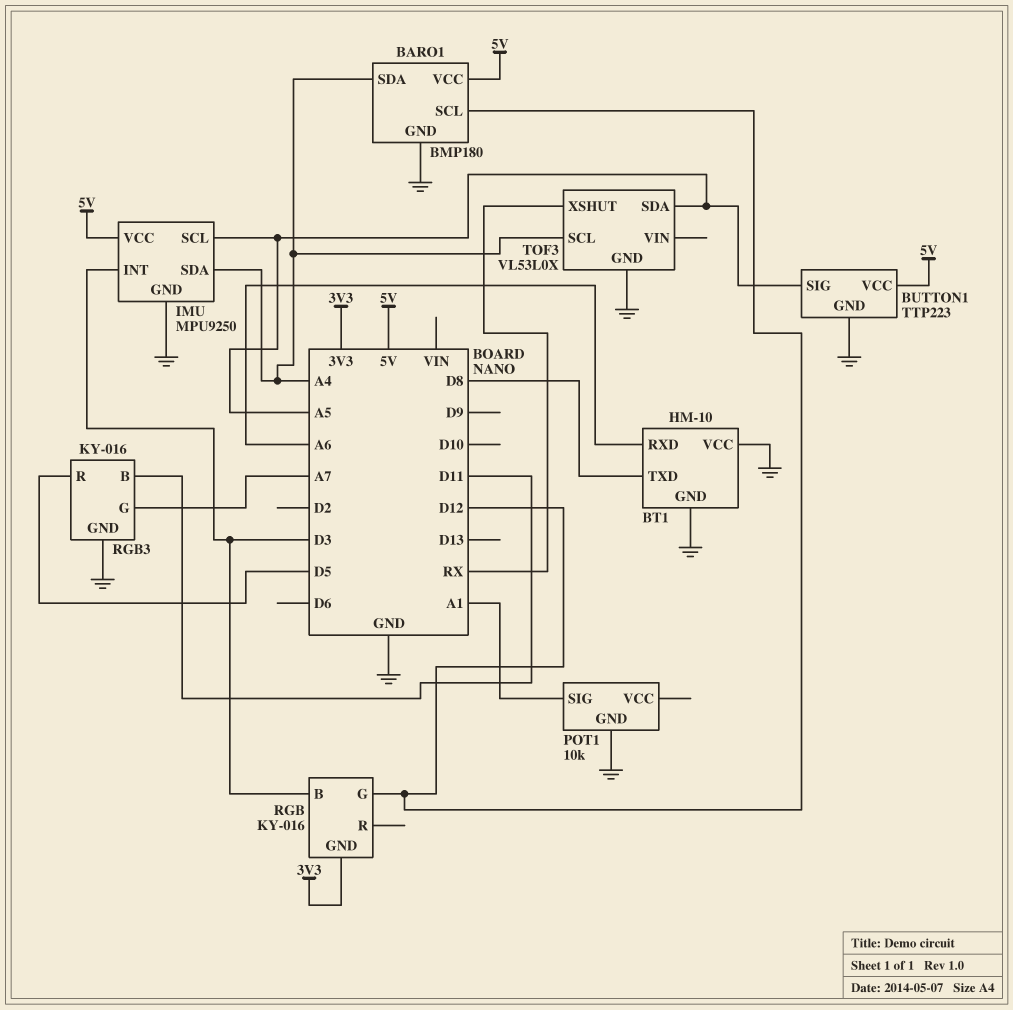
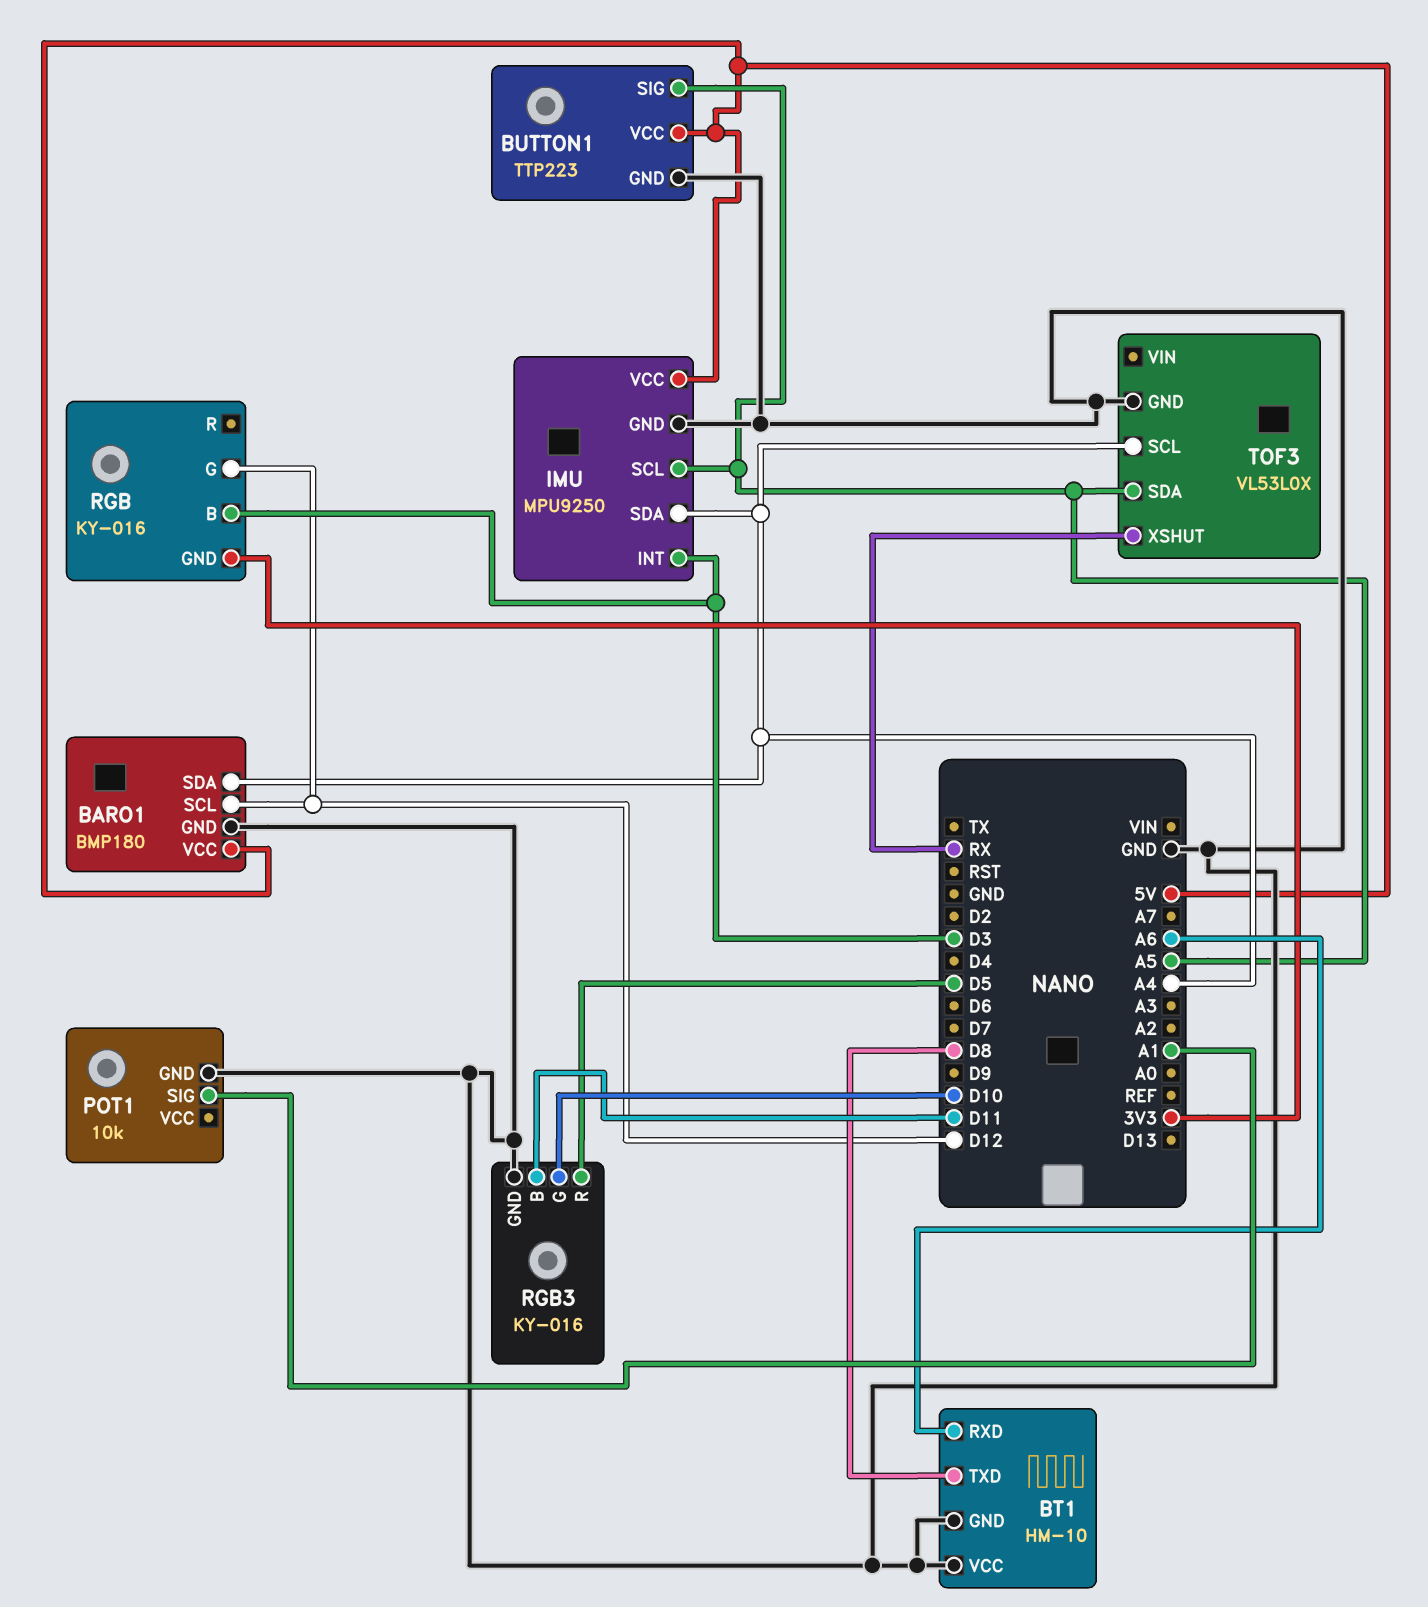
RGB3 pin G: A7 -> D10

